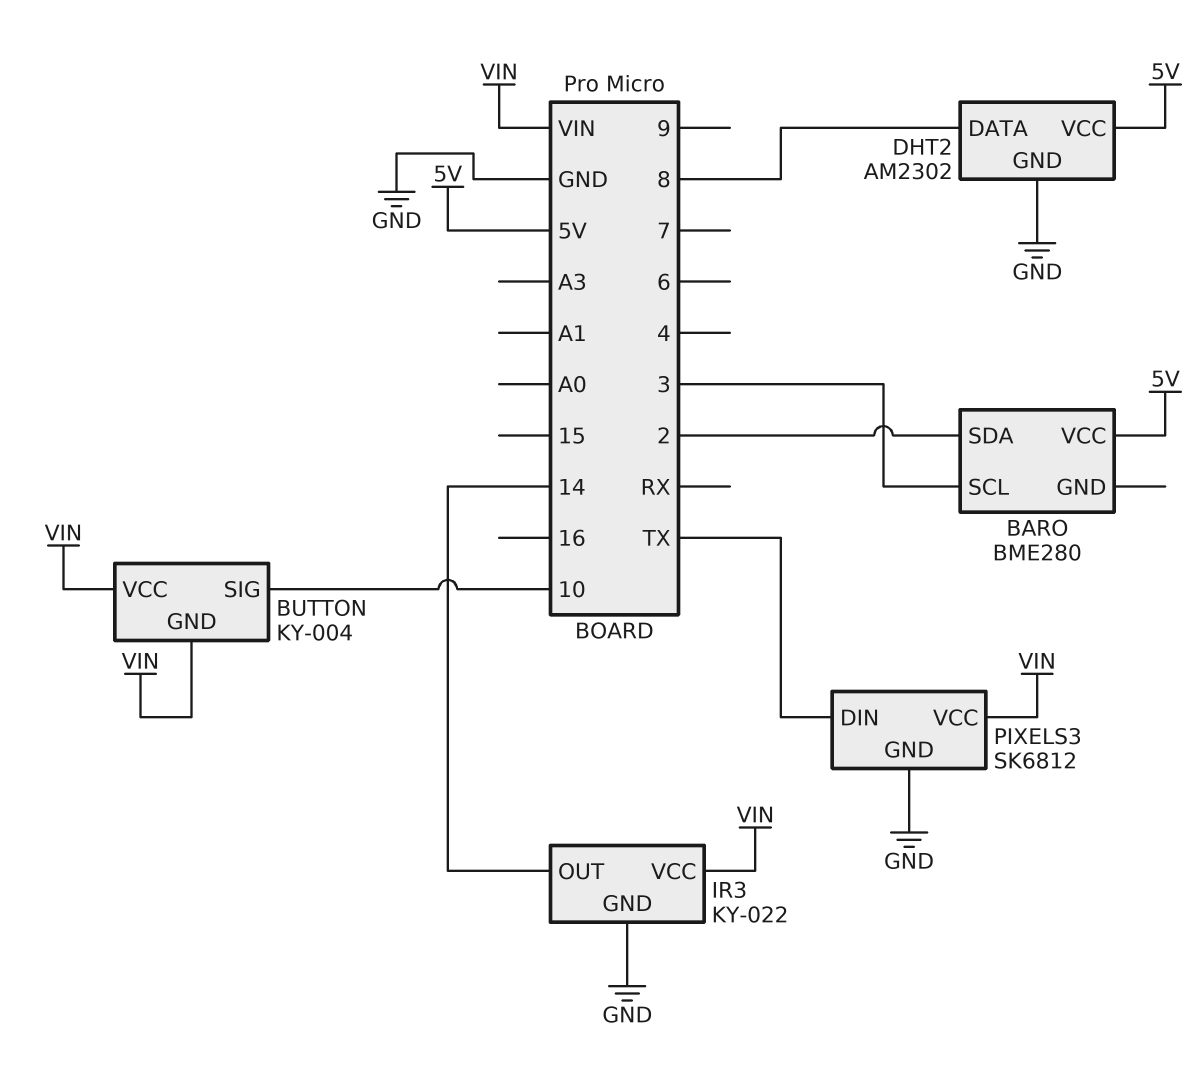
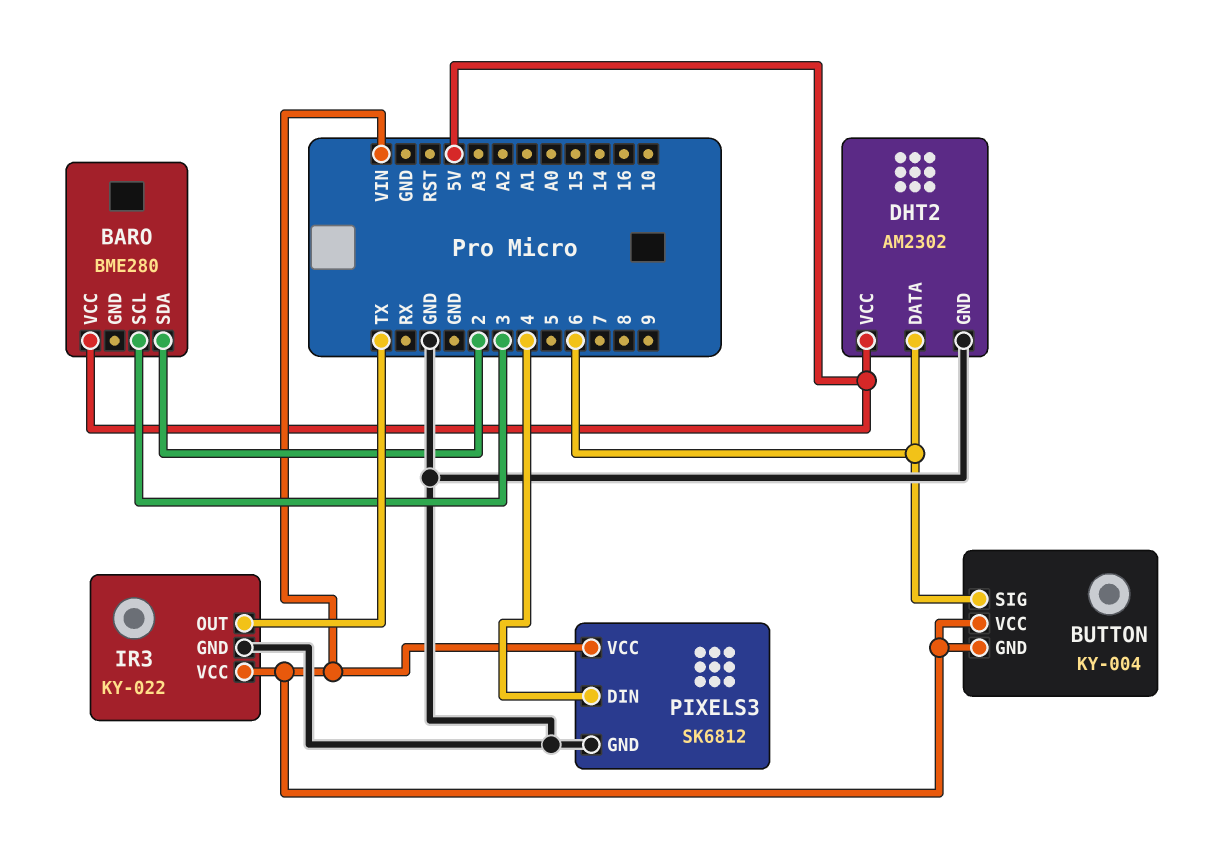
BUTTON pin SIG: 10 -> 6
DHT2 pin DATA: 8 -> 6
IR3 pin OUT: 14 -> TX
PIXELS3 pin DIN: TX -> 4

